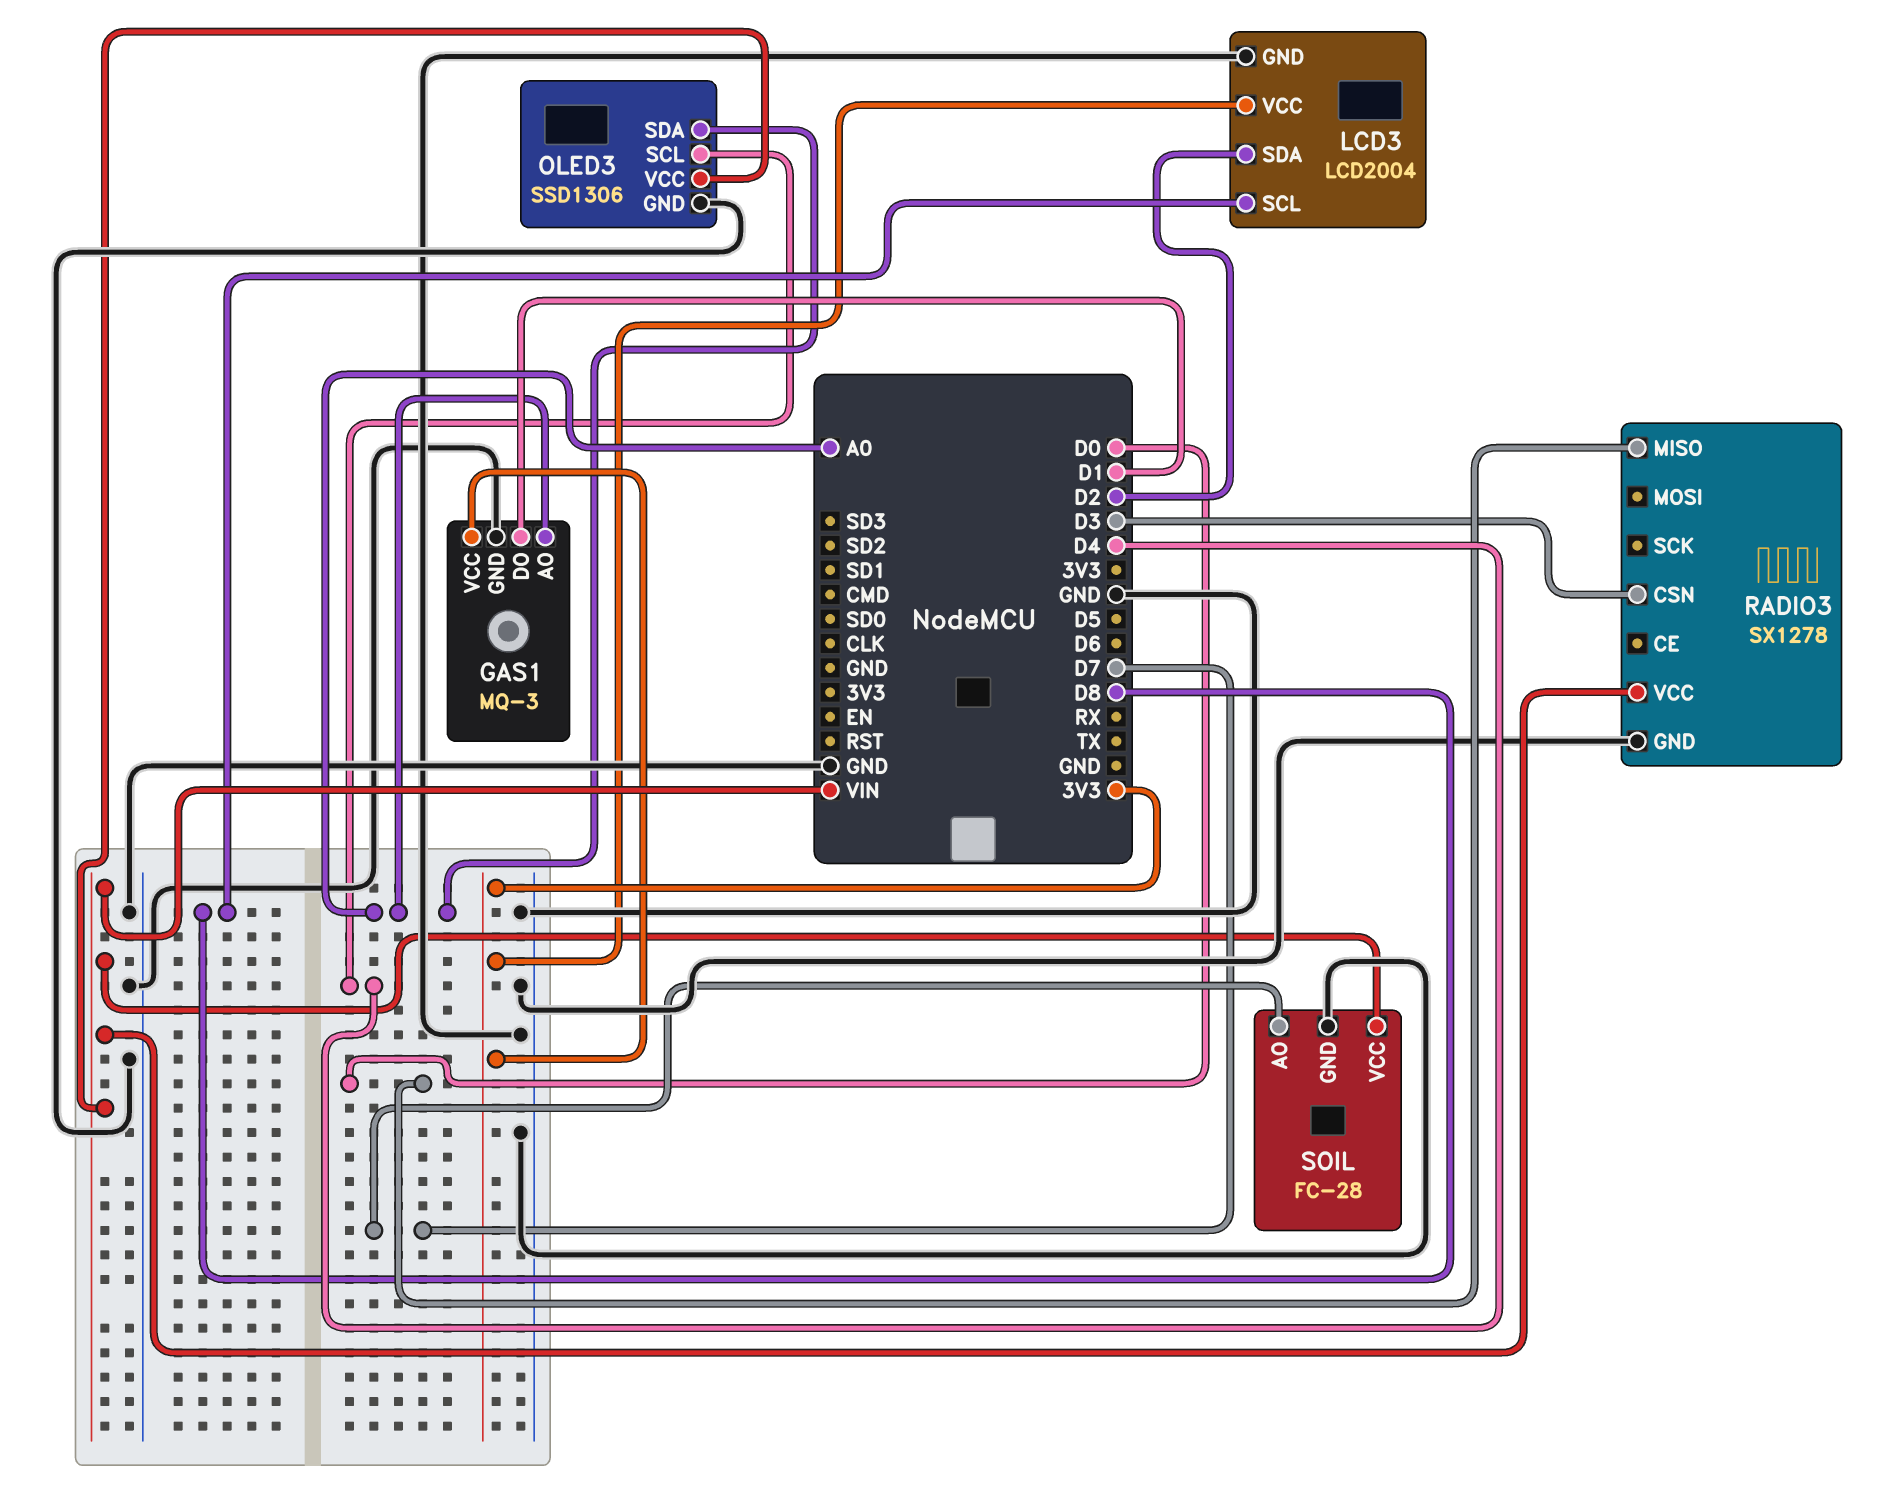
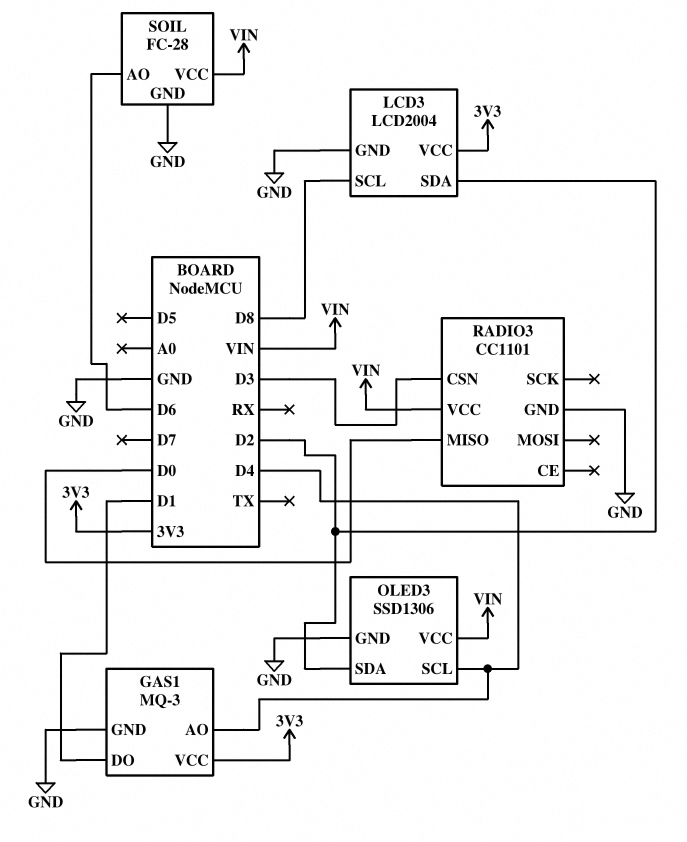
GAS1 pin AO: A0 -> D4
OLED3 pin SDA: A0 -> D2
RADIO3: SX1278 -> CC1101
SOIL pin AO: D7 -> D6

